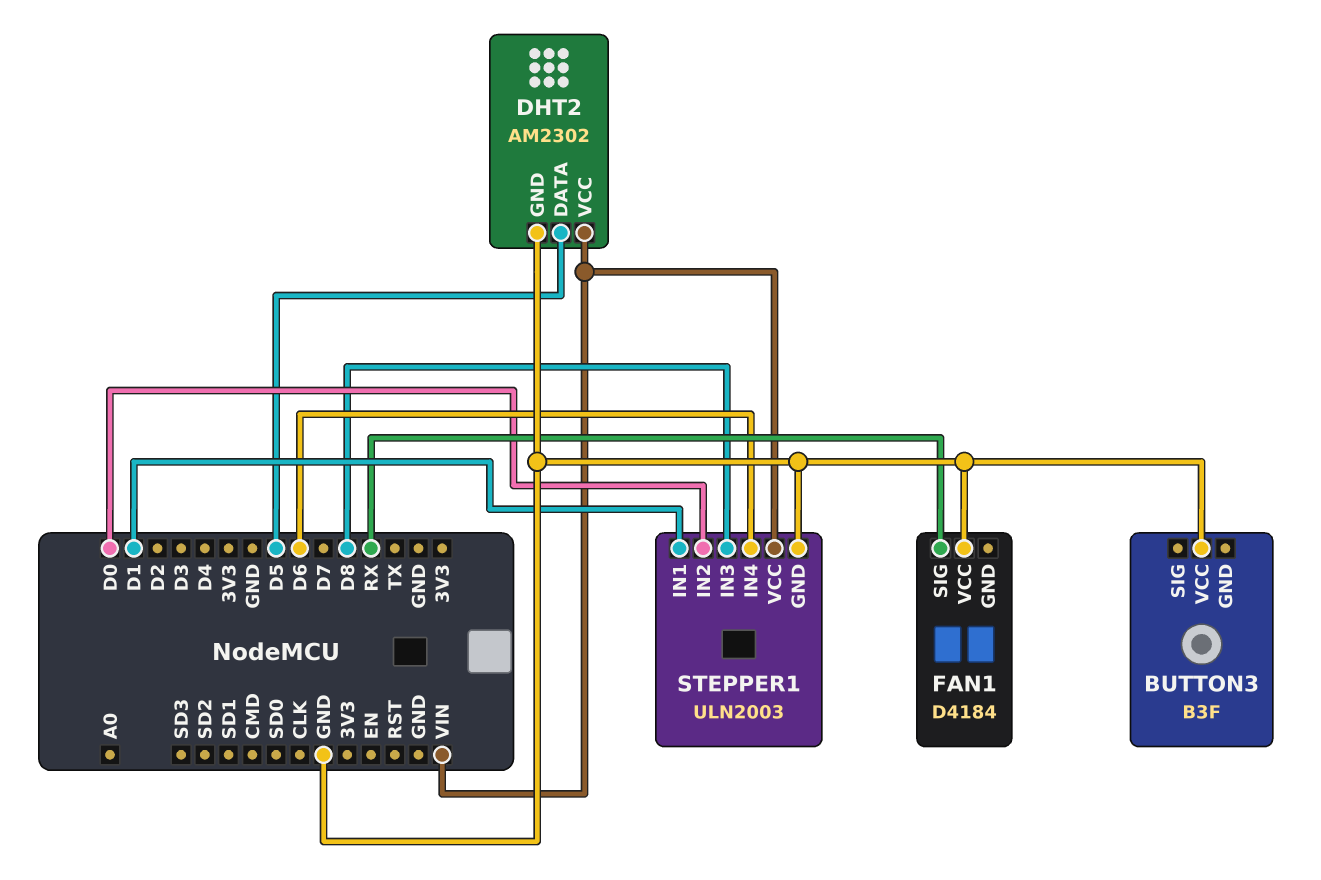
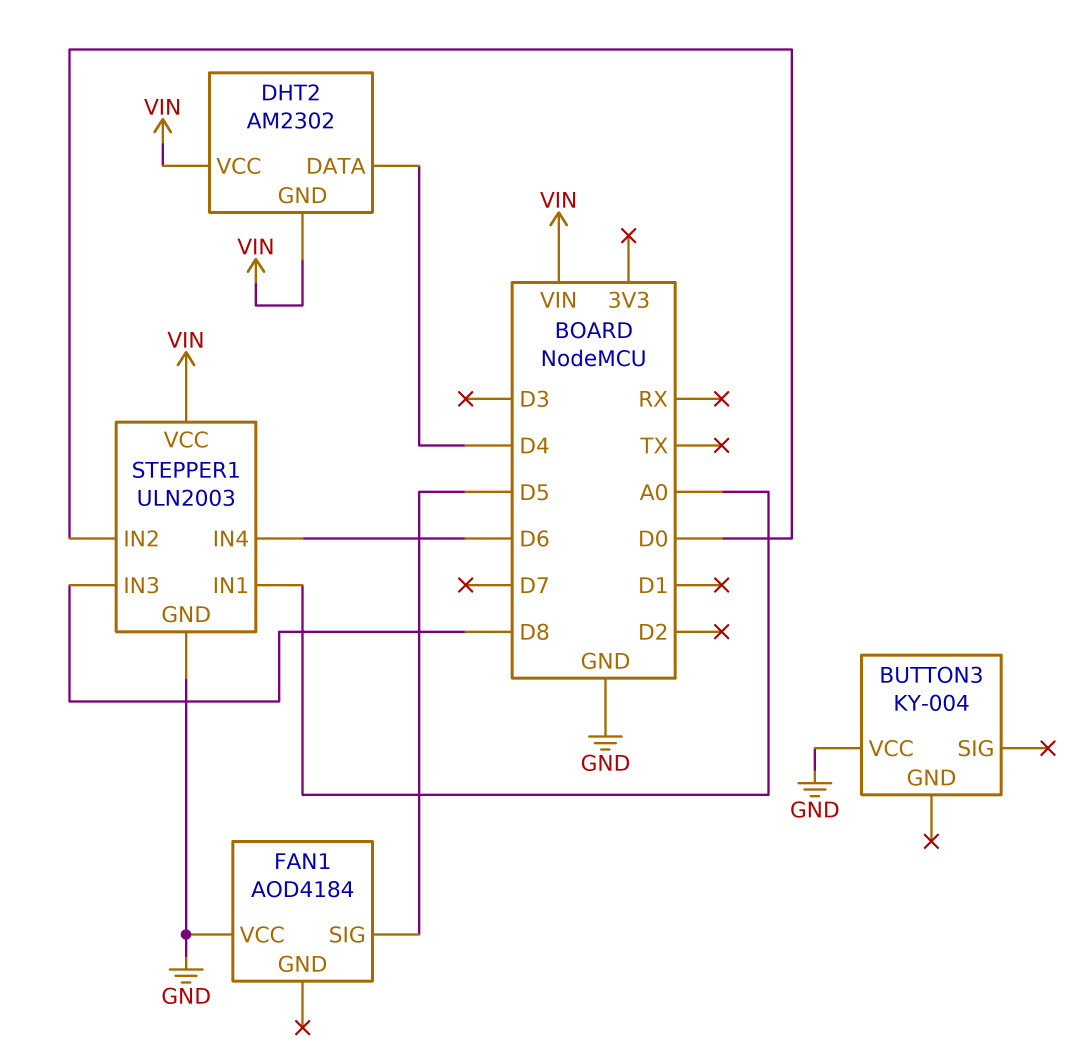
BUTTON3: B3F -> KY-004
DHT2 pin DATA: D5 -> D4
DHT2 pin GND: GND -> VIN
FAN1: D4184 -> AOD4184
FAN1 pin SIG: RX -> D5
STEPPER1 pin IN1: D1 -> A0

